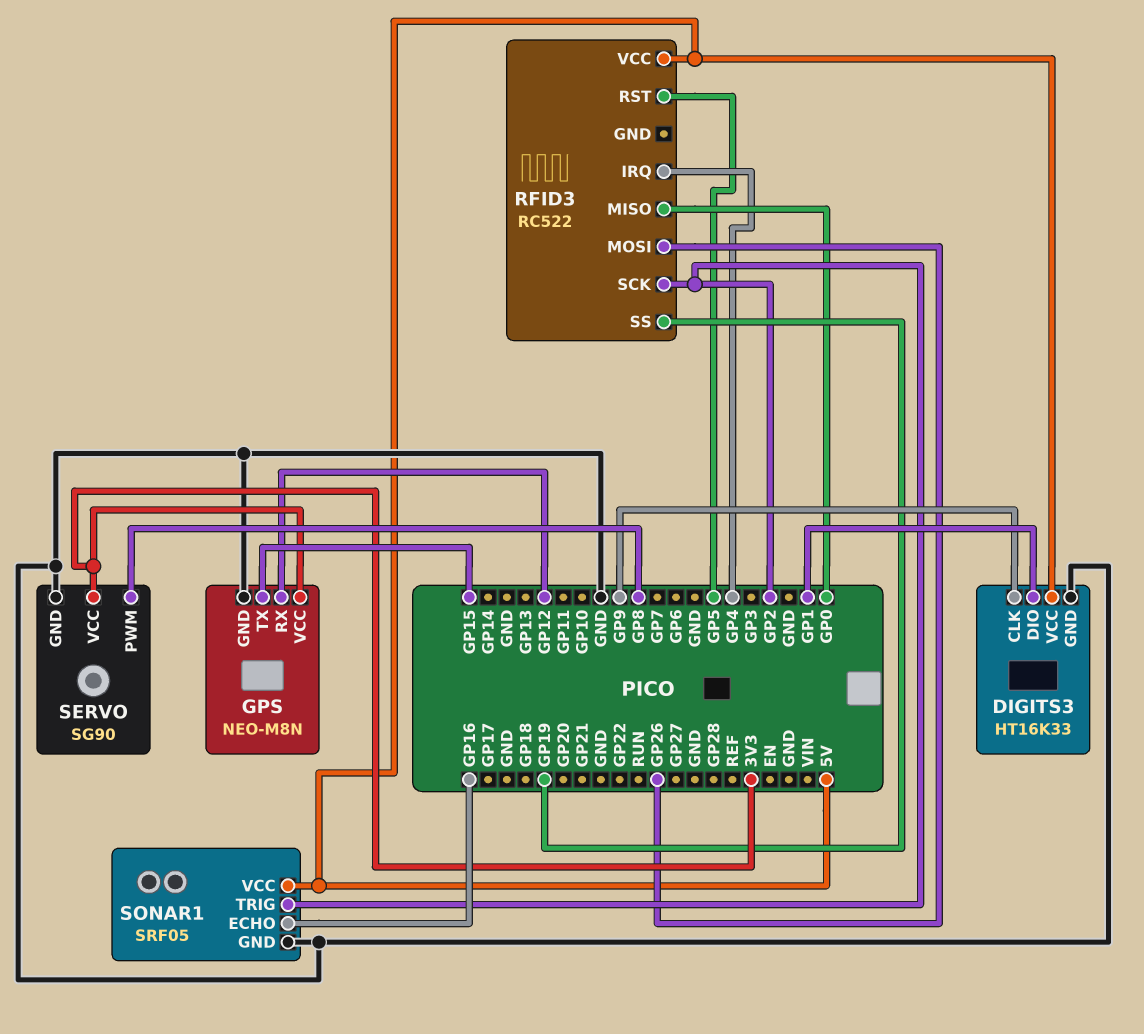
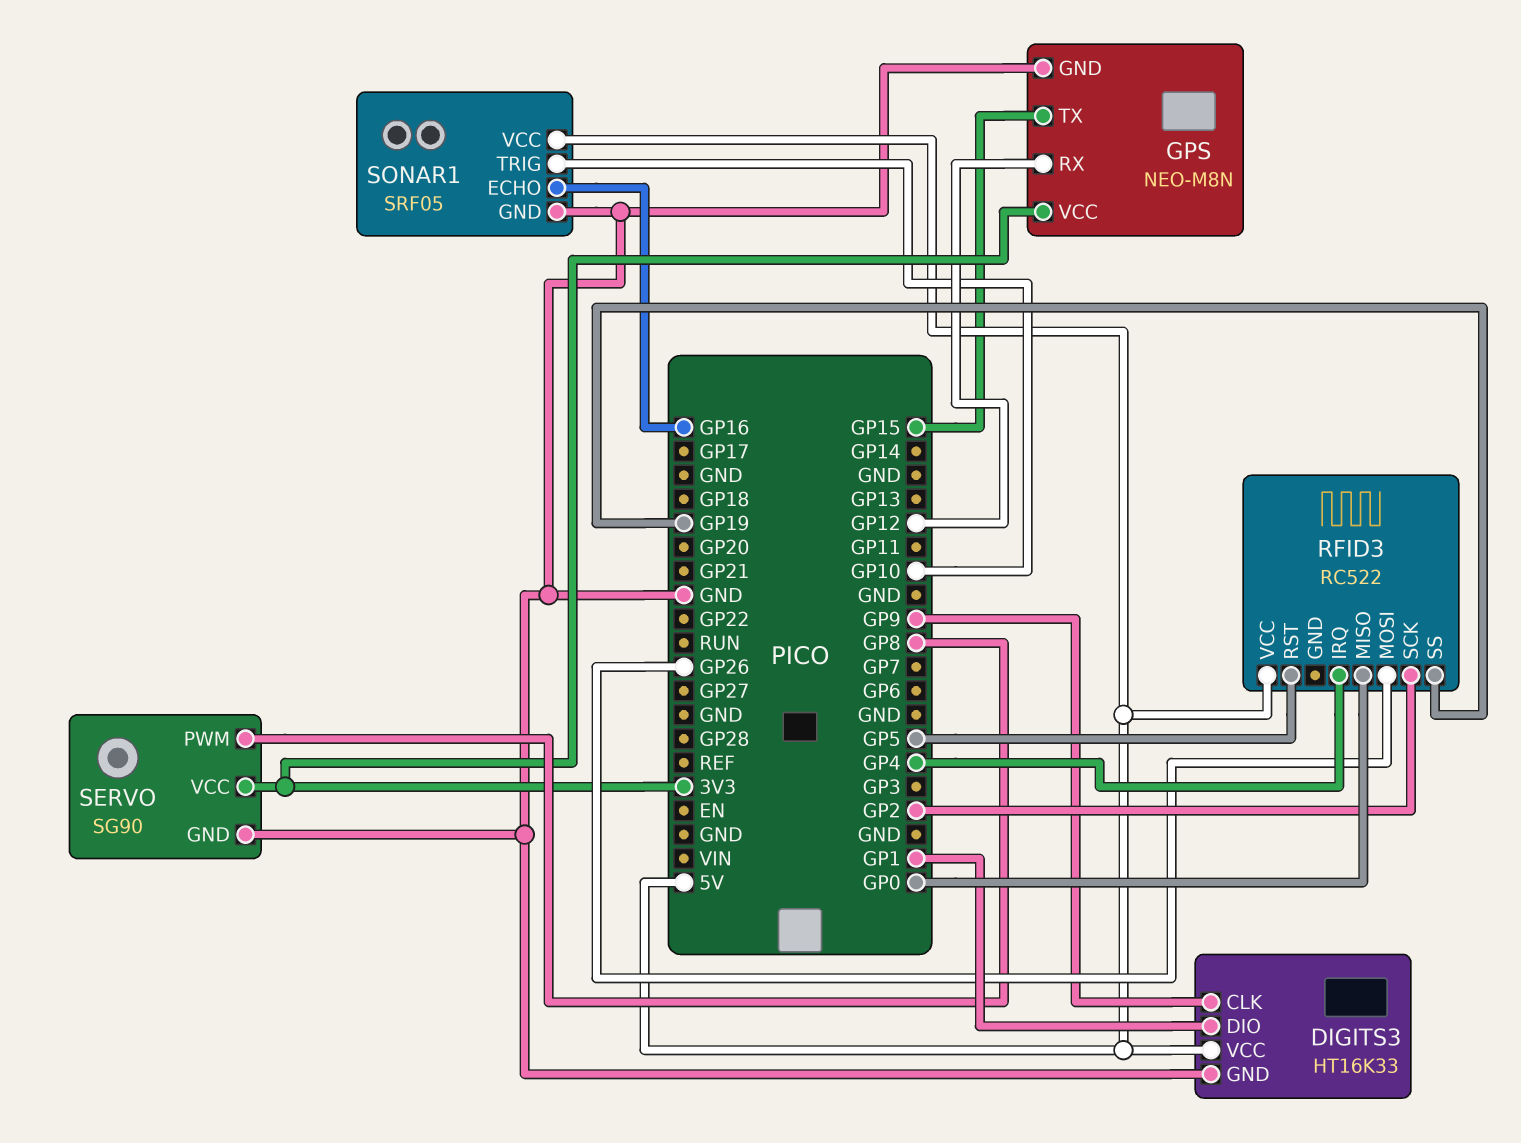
SONAR1 pin TRIG: GP2 -> GP10

